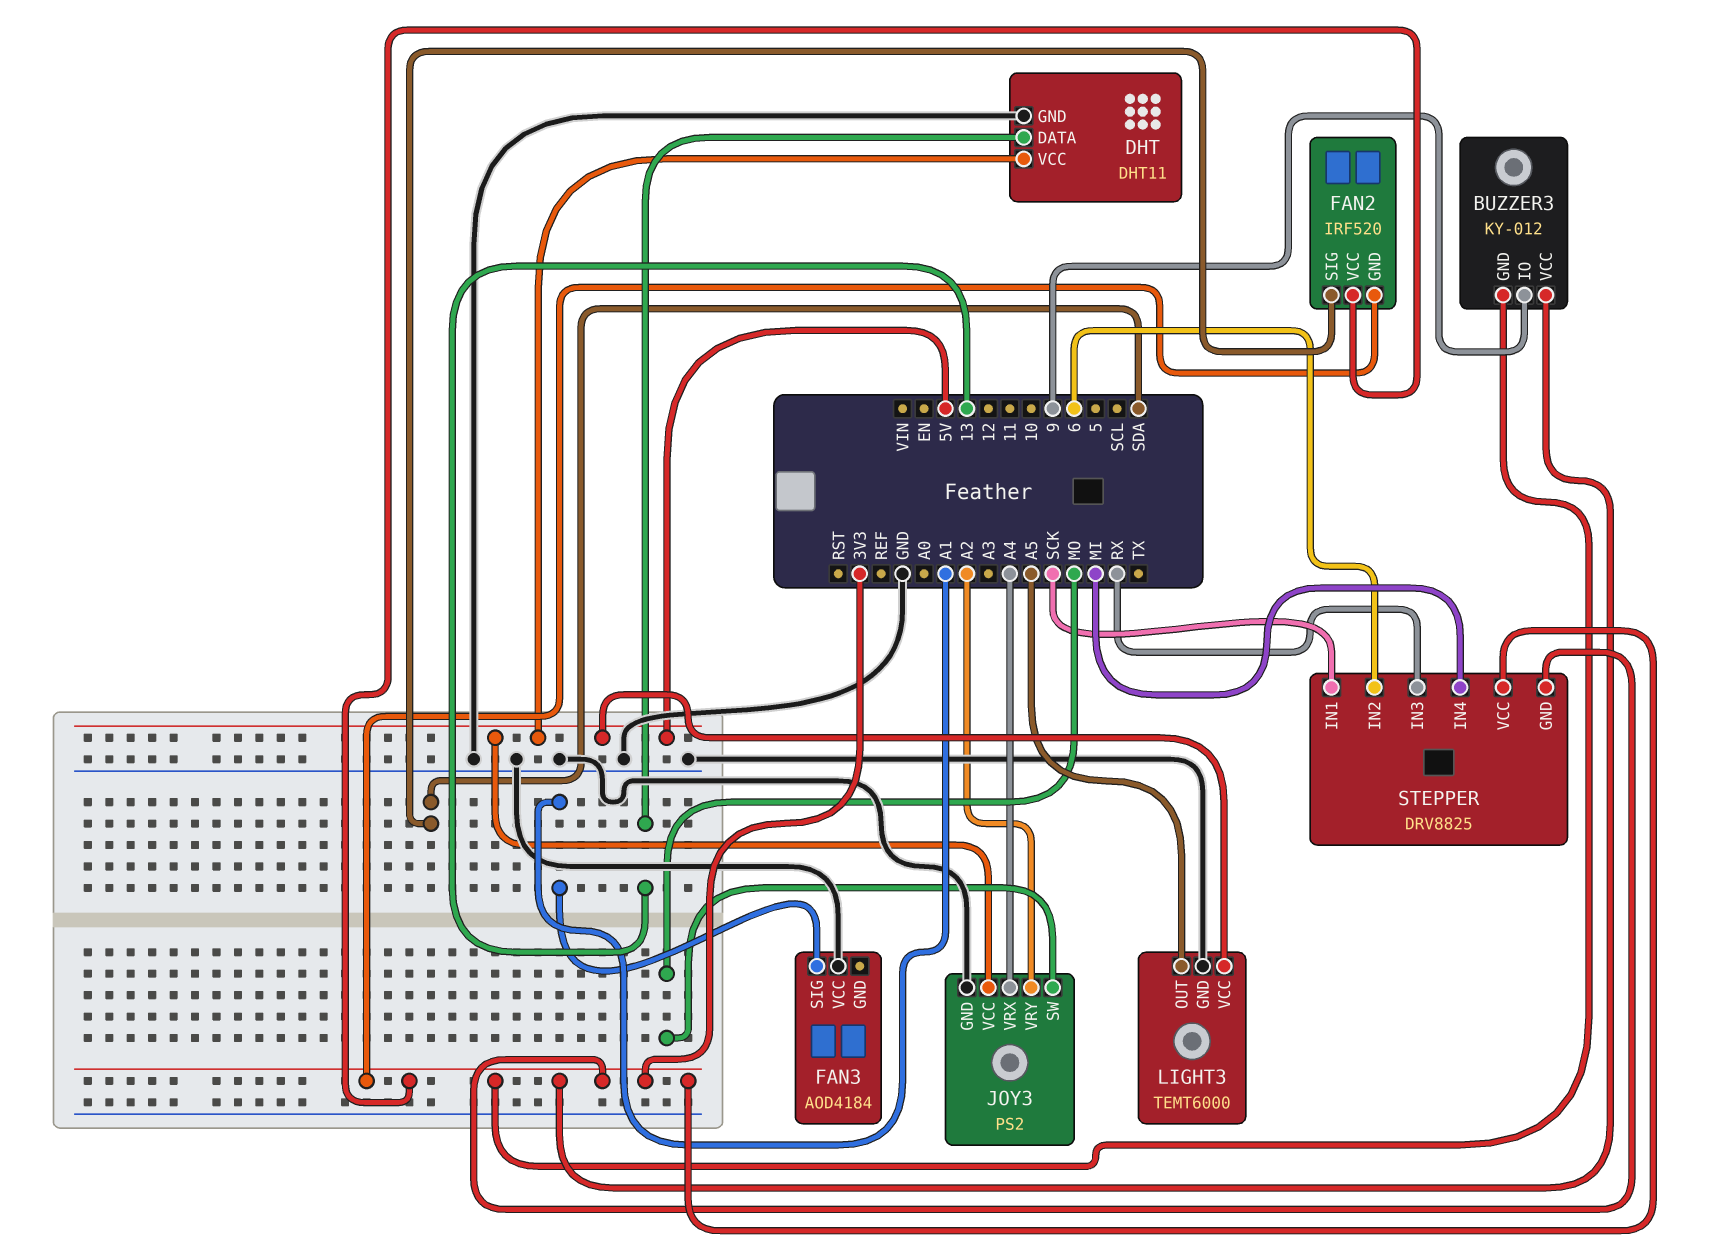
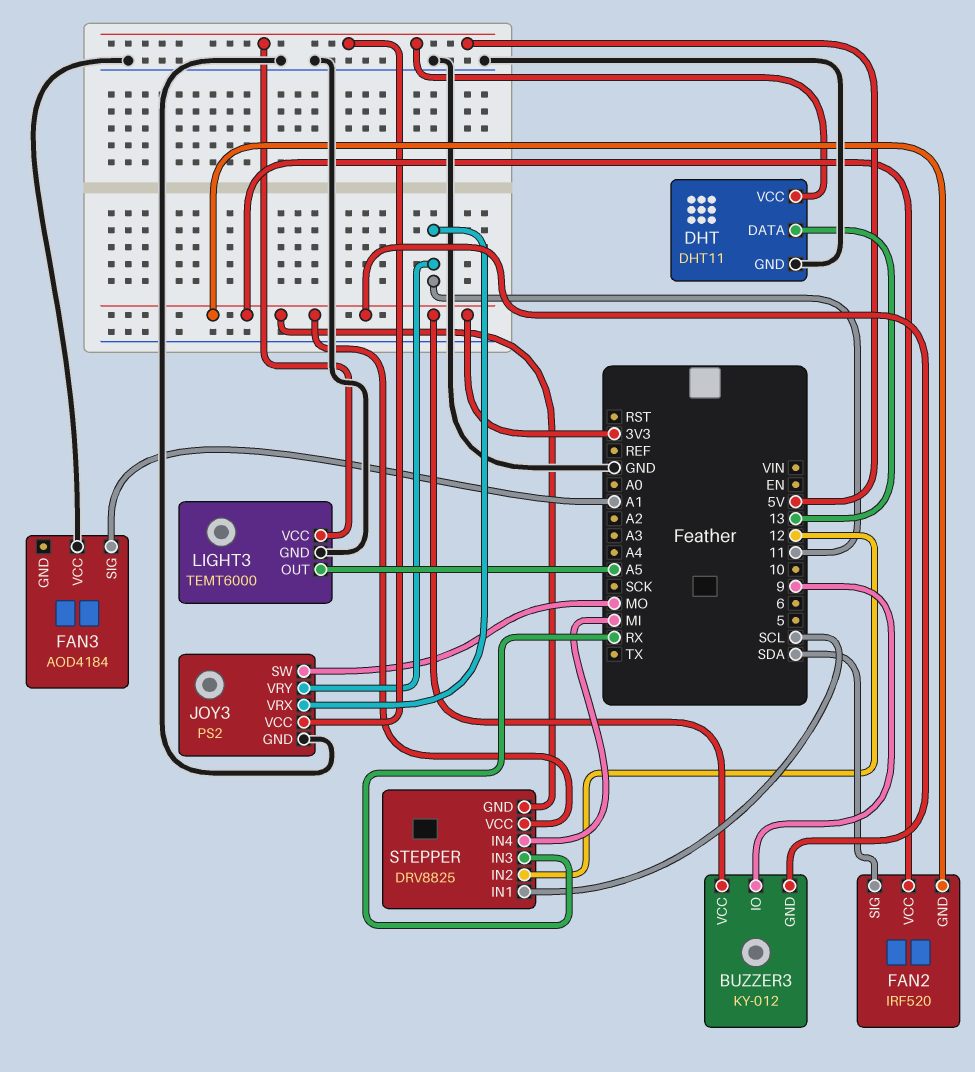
JOY3 pin VRX: A4 -> 11
JOY3 pin VRY: A2 -> 11
STEPPER pin IN1: SCK -> SCL
STEPPER pin IN2: 6 -> 12

